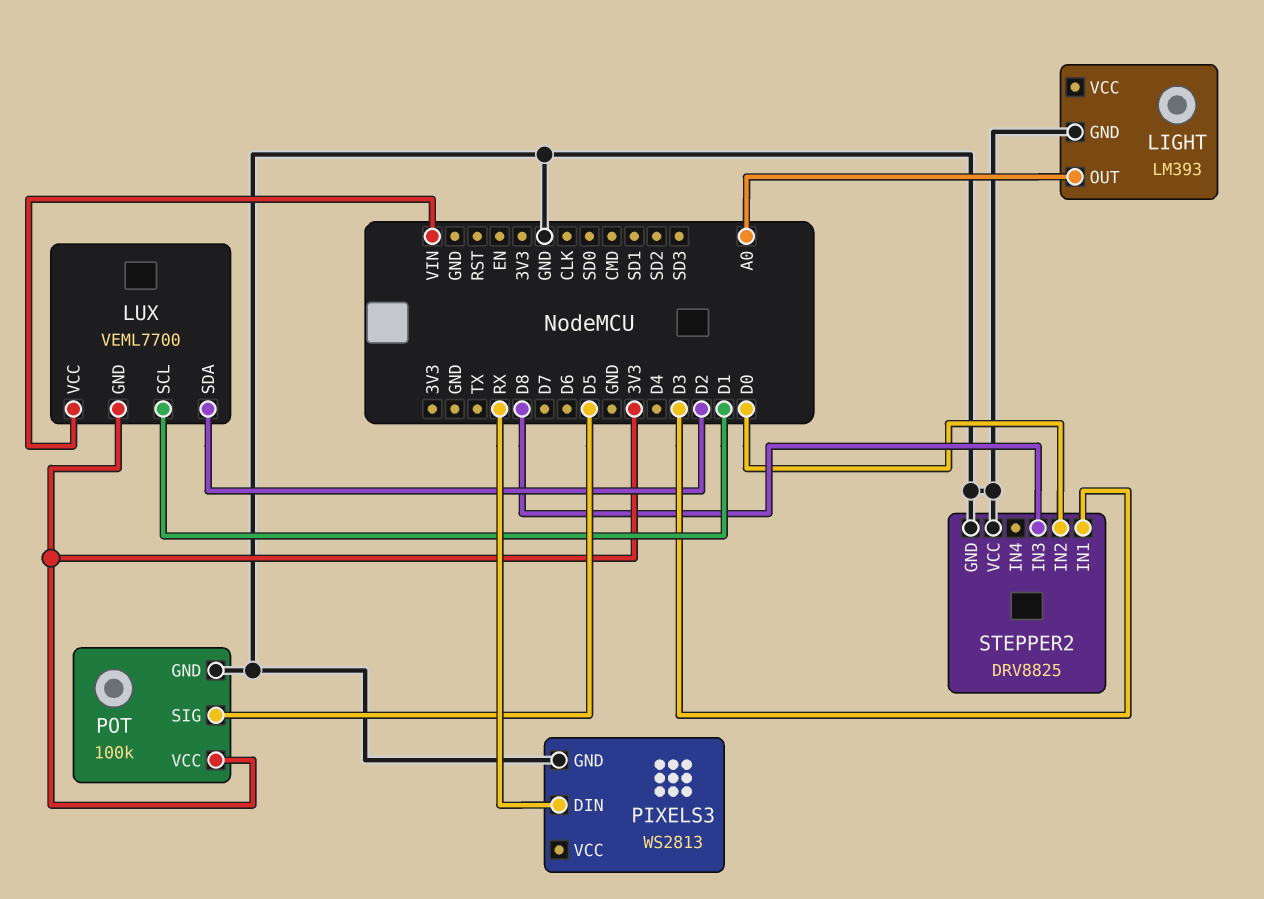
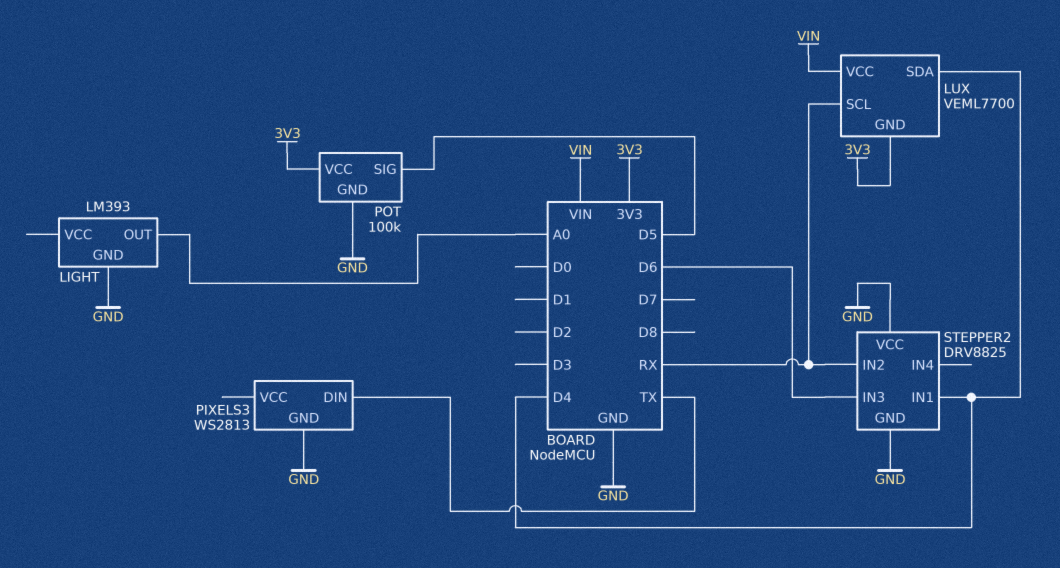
LUX pin SCL: D1 -> RX
LUX pin SDA: D2 -> D4
PIXELS3 pin DIN: RX -> TX
STEPPER2 pin IN1: D3 -> D4
STEPPER2 pin IN2: D0 -> RX
STEPPER2 pin IN3: D8 -> D6

